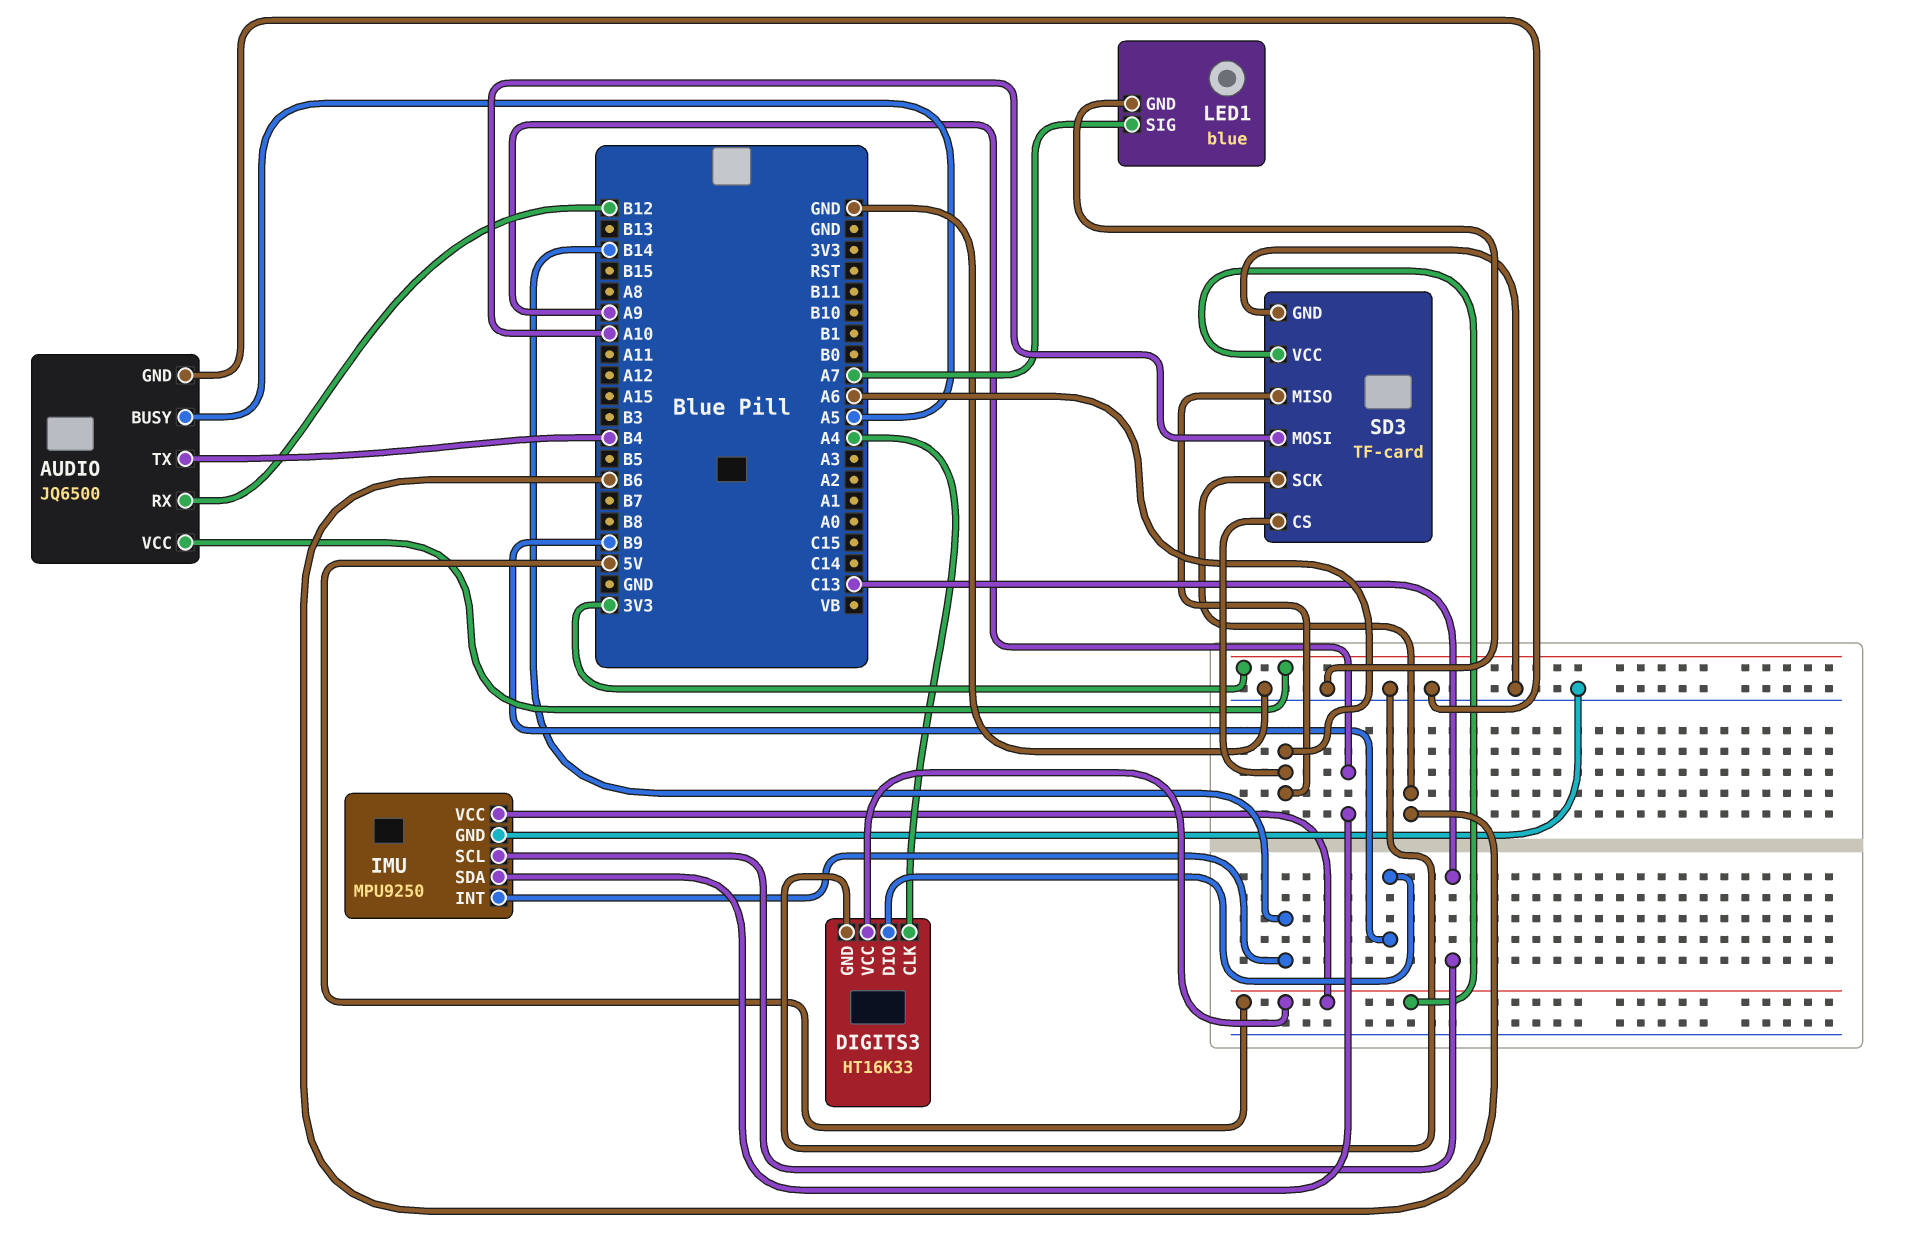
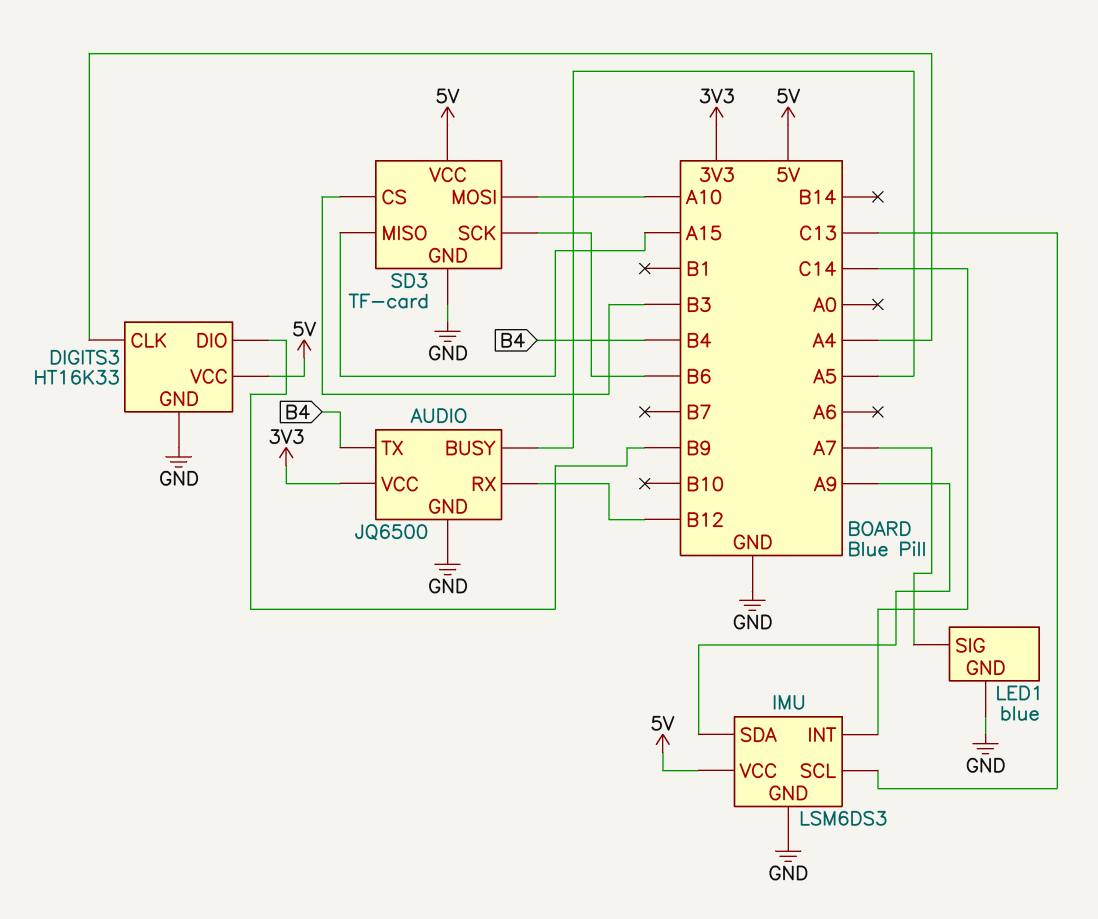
IMU: MPU9250 -> LSM6DS3
IMU pin INT: B14 -> C14
SD3 pin CS: A6 -> B3
SD3 pin MISO: A6 -> A15

